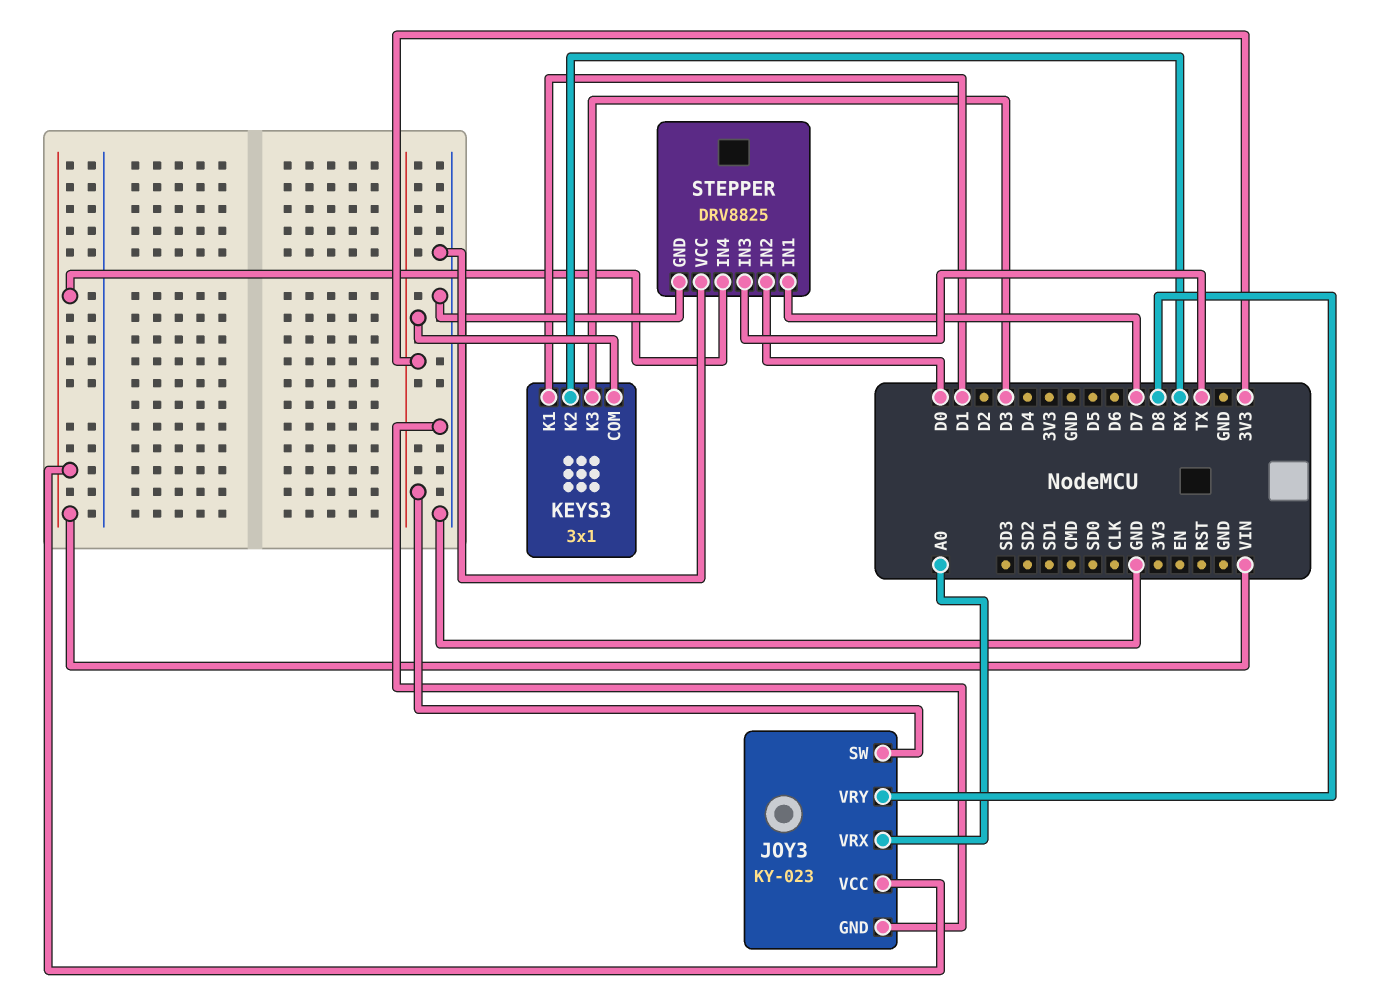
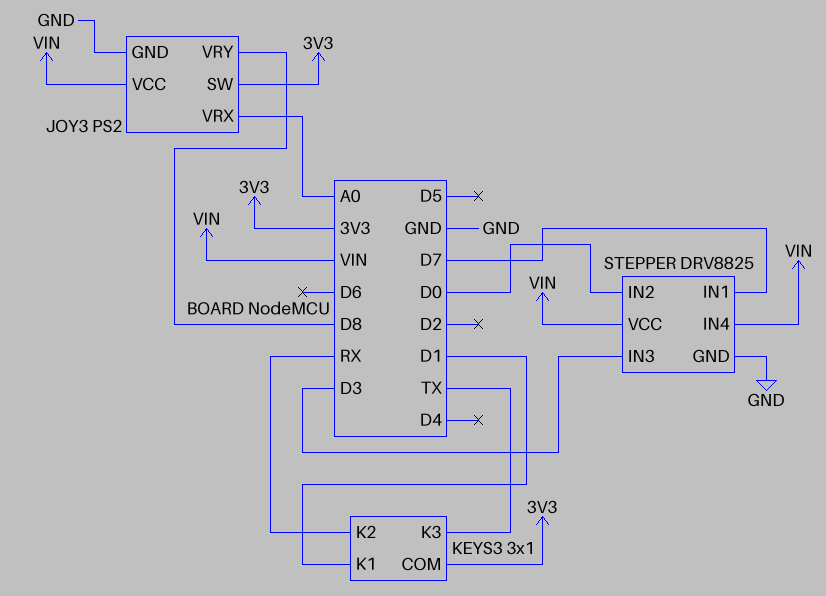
JOY3: KY-023 -> PS2
KEYS3 pin K3: D3 -> TX
STEPPER pin IN3: TX -> D3
STEPPER pin VCC: GND -> VIN

